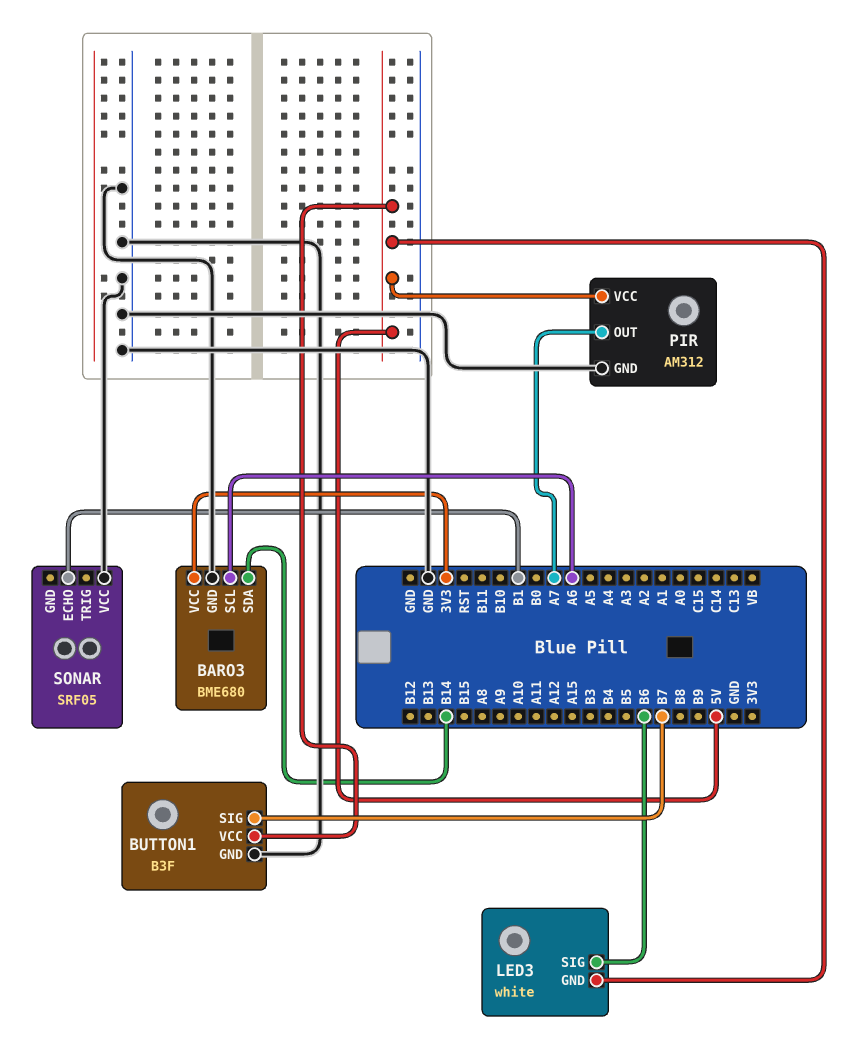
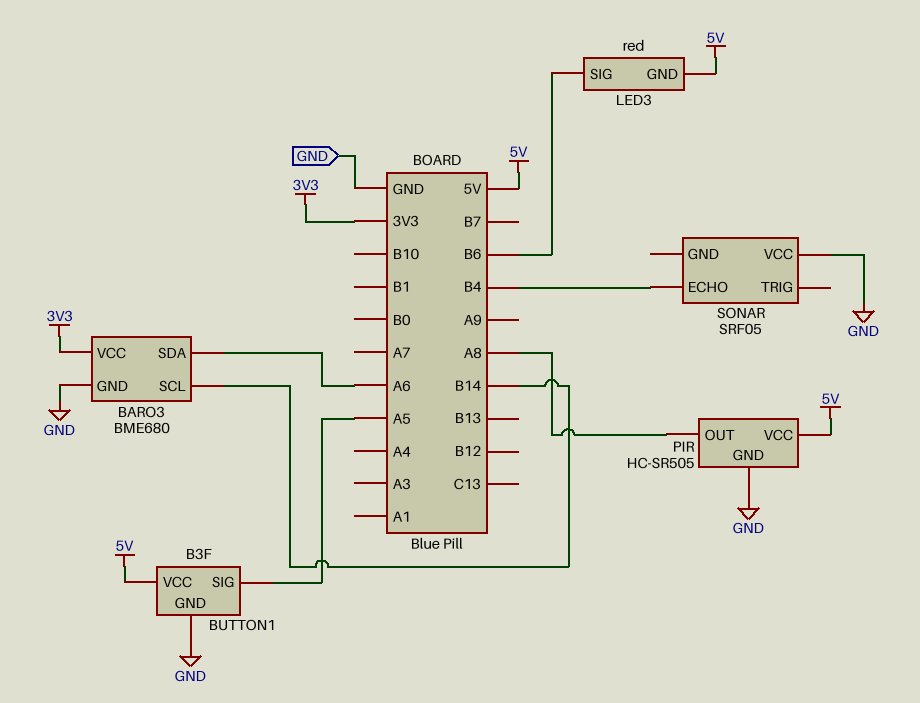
BARO3 pin SCL: A6 -> B14
BARO3 pin SDA: B14 -> A6
BUTTON1 pin SIG: B7 -> A5
LED3: white -> red
PIR: AM312 -> HC-SR505
PIR pin OUT: A7 -> A8
SONAR pin ECHO: B1 -> B4

